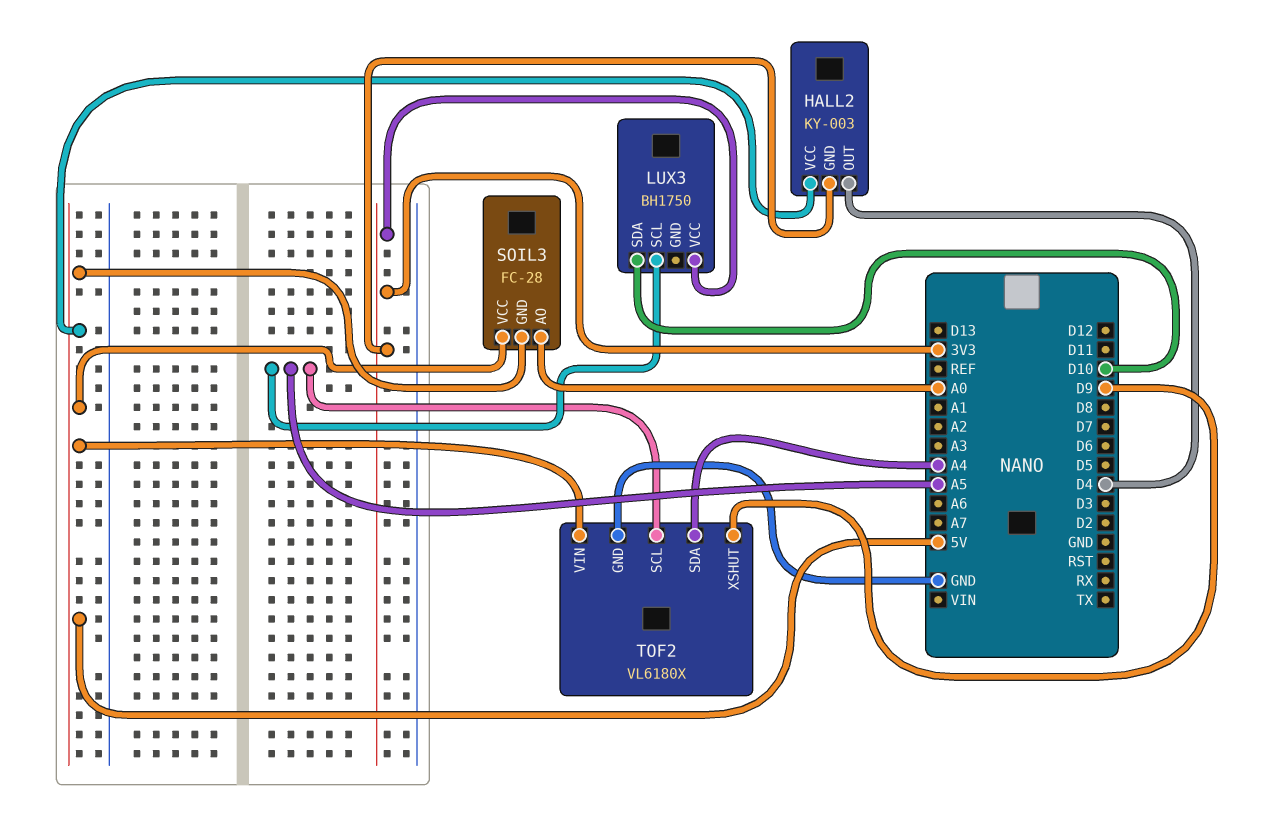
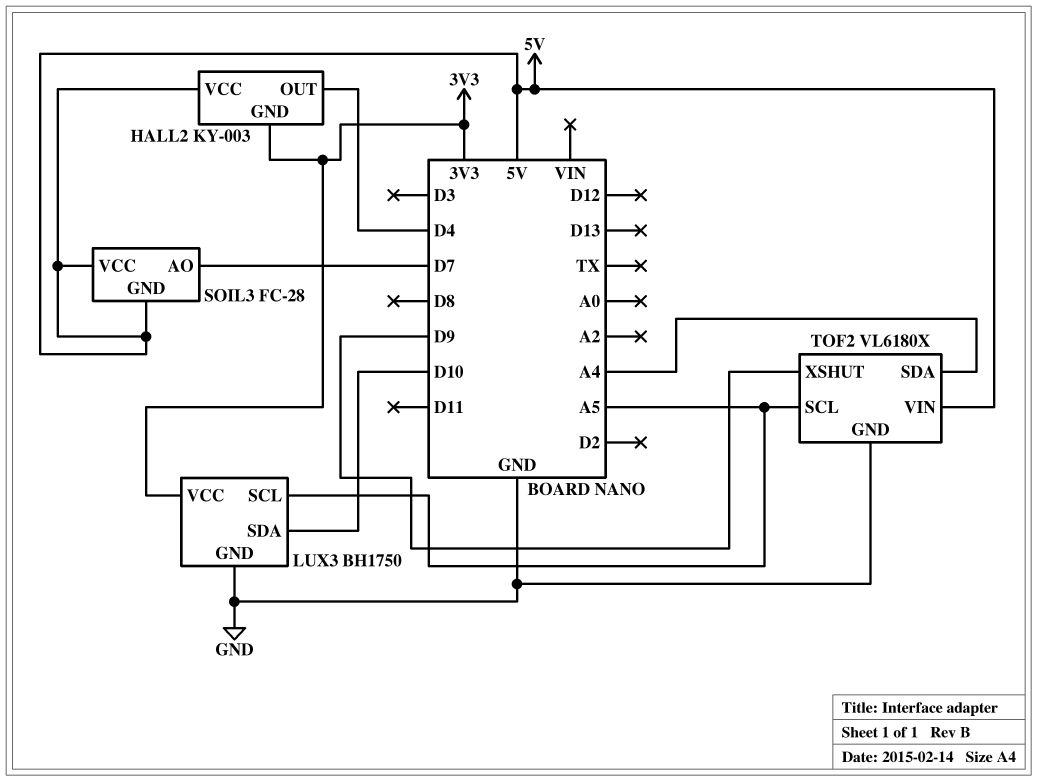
LUX3 pin GND: none -> GND
SOIL3 pin AO: A0 -> D7

